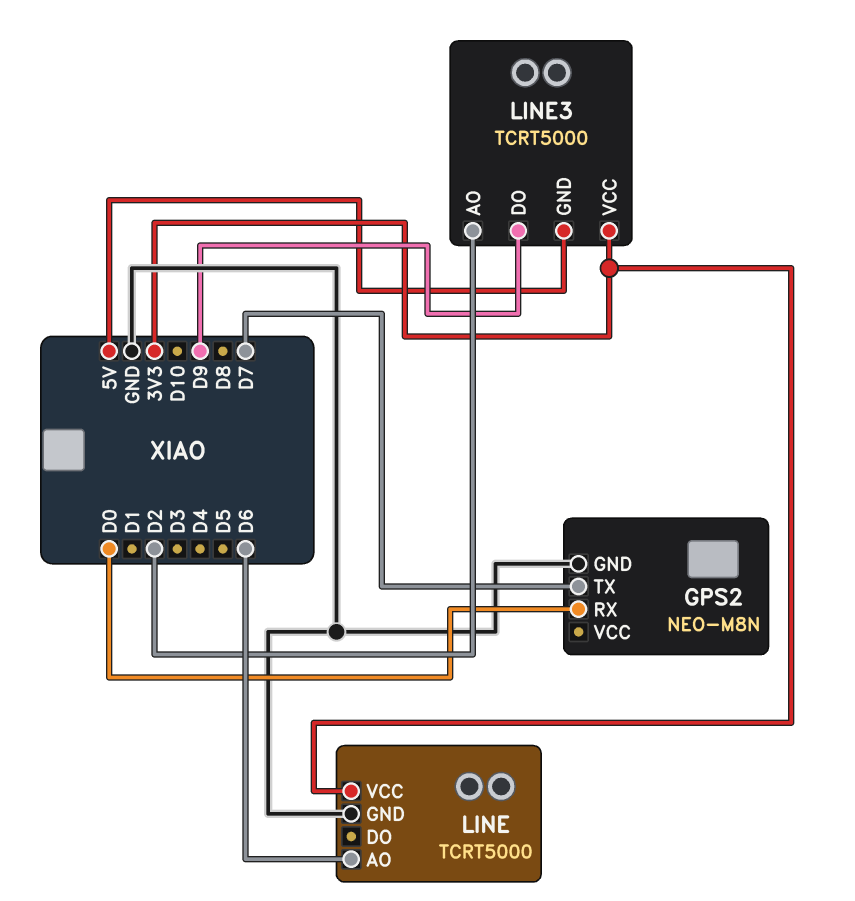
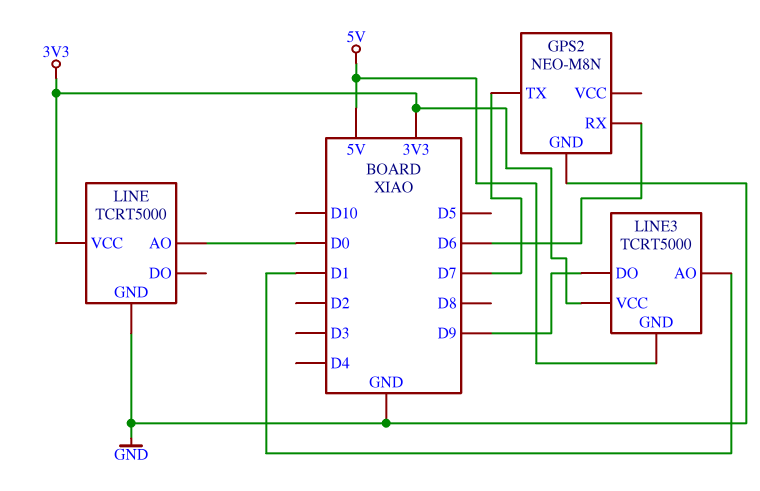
GPS2 pin RX: D0 -> D6
LINE pin AO: D6 -> D0
LINE3 pin AO: D2 -> D1

